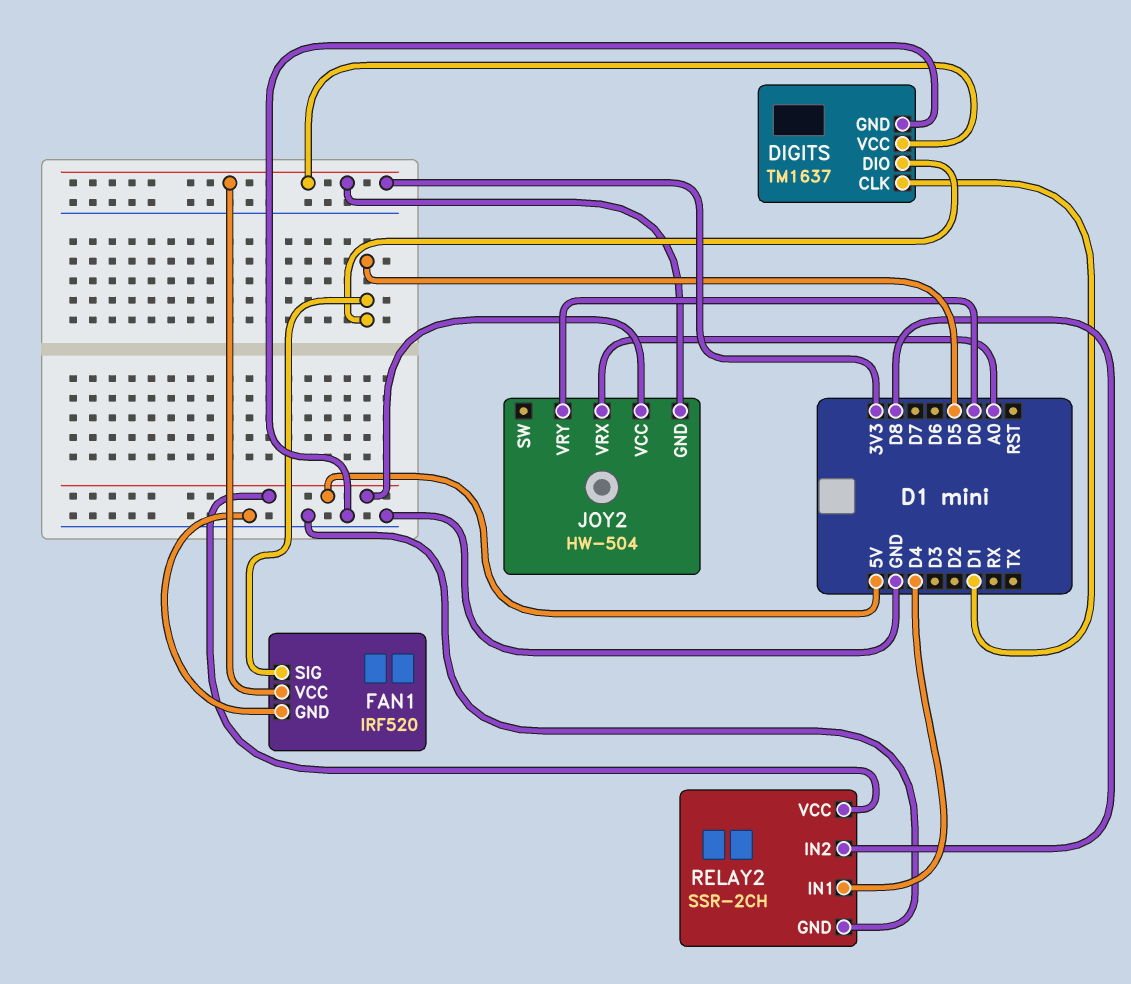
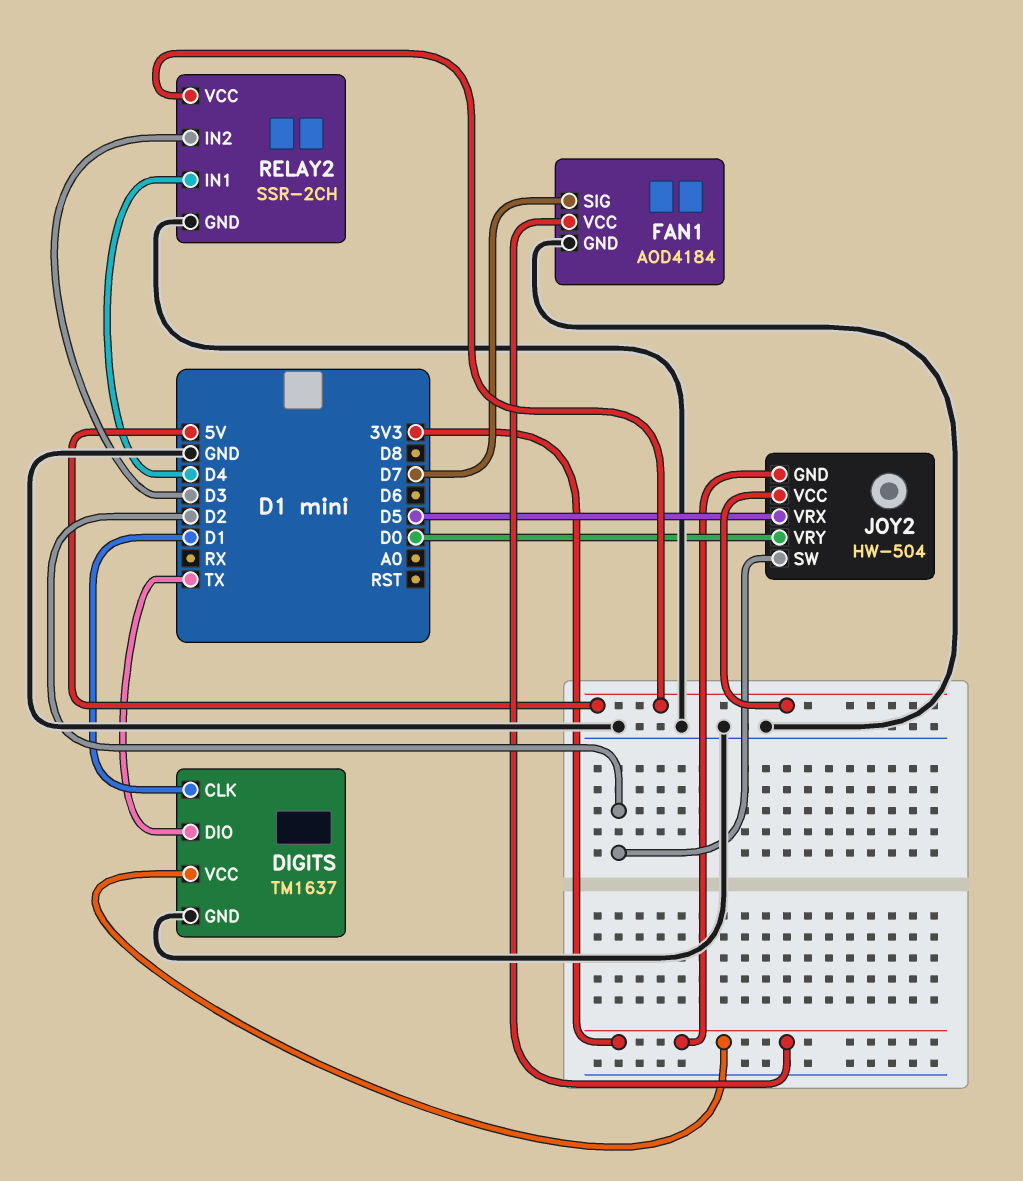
DIGITS pin DIO: D5 -> TX
FAN1: IRF520 -> AOD4184
FAN1 pin SIG: D5 -> D7
JOY2 pin SW: none -> D2
JOY2 pin VRX: A0 -> D5
RELAY2 pin IN2: D8 -> D3

